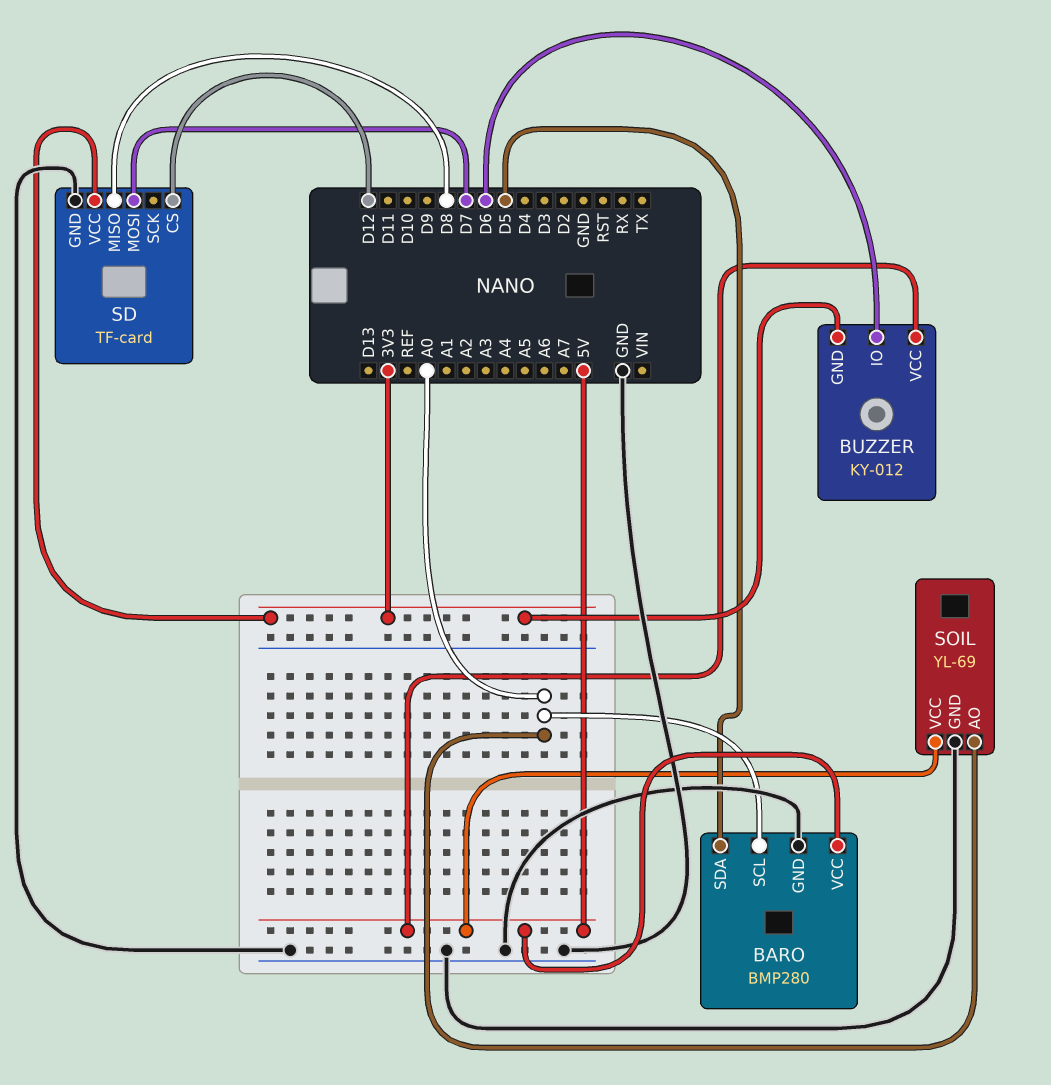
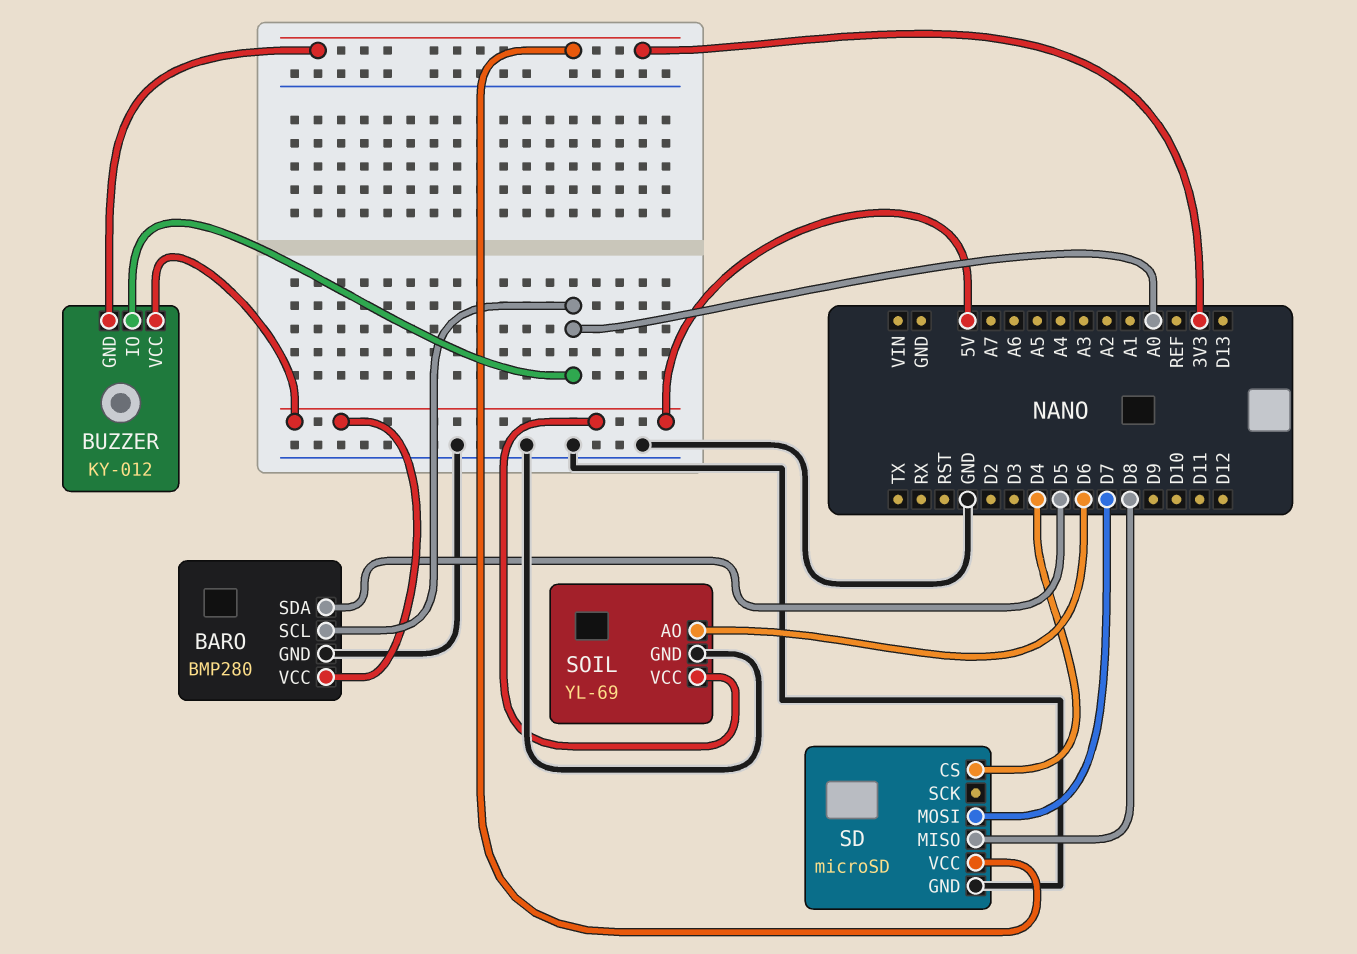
BUZZER pin IO: D6 -> A0
SD: TF-card -> microSD
SD pin CS: D12 -> D4
SOIL pin AO: A0 -> D6

